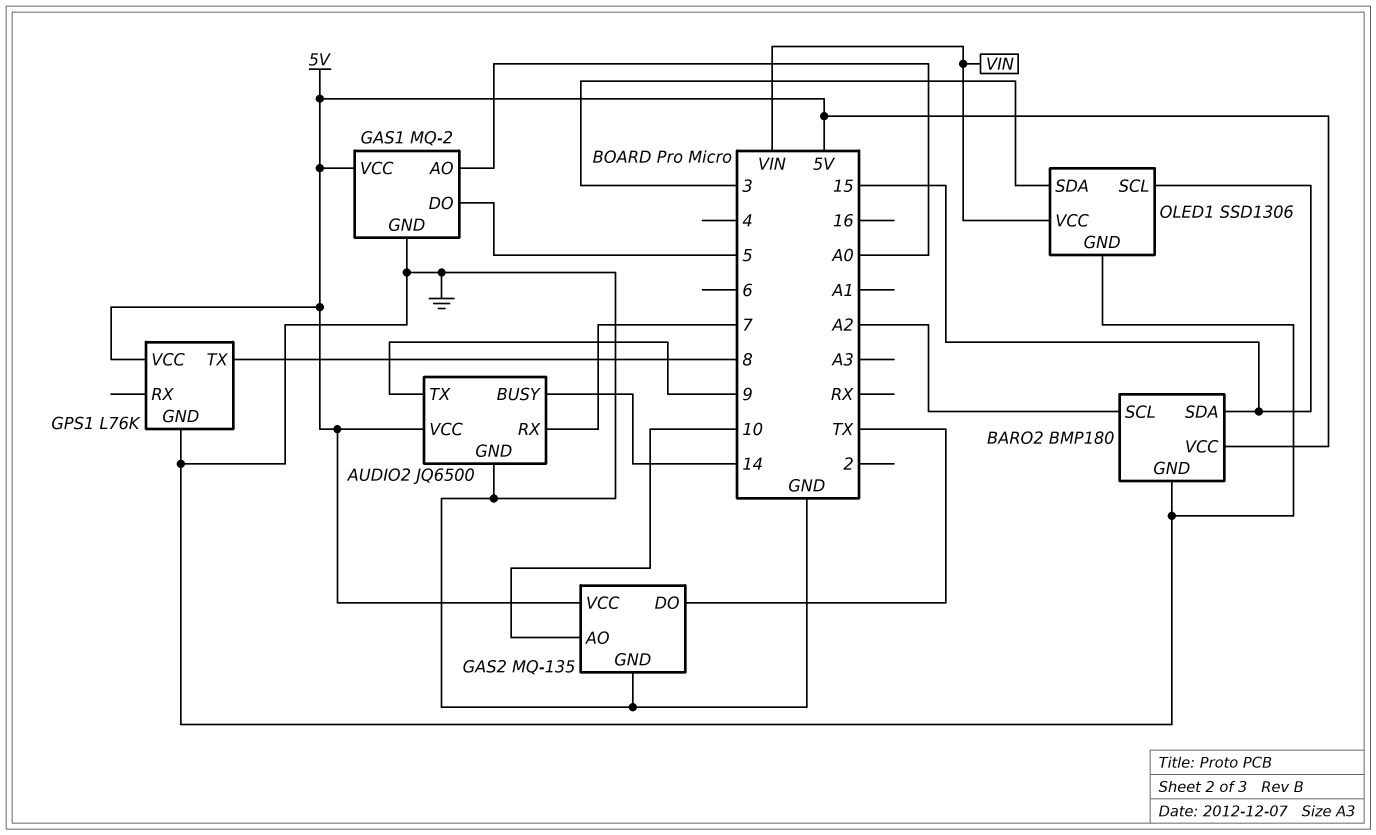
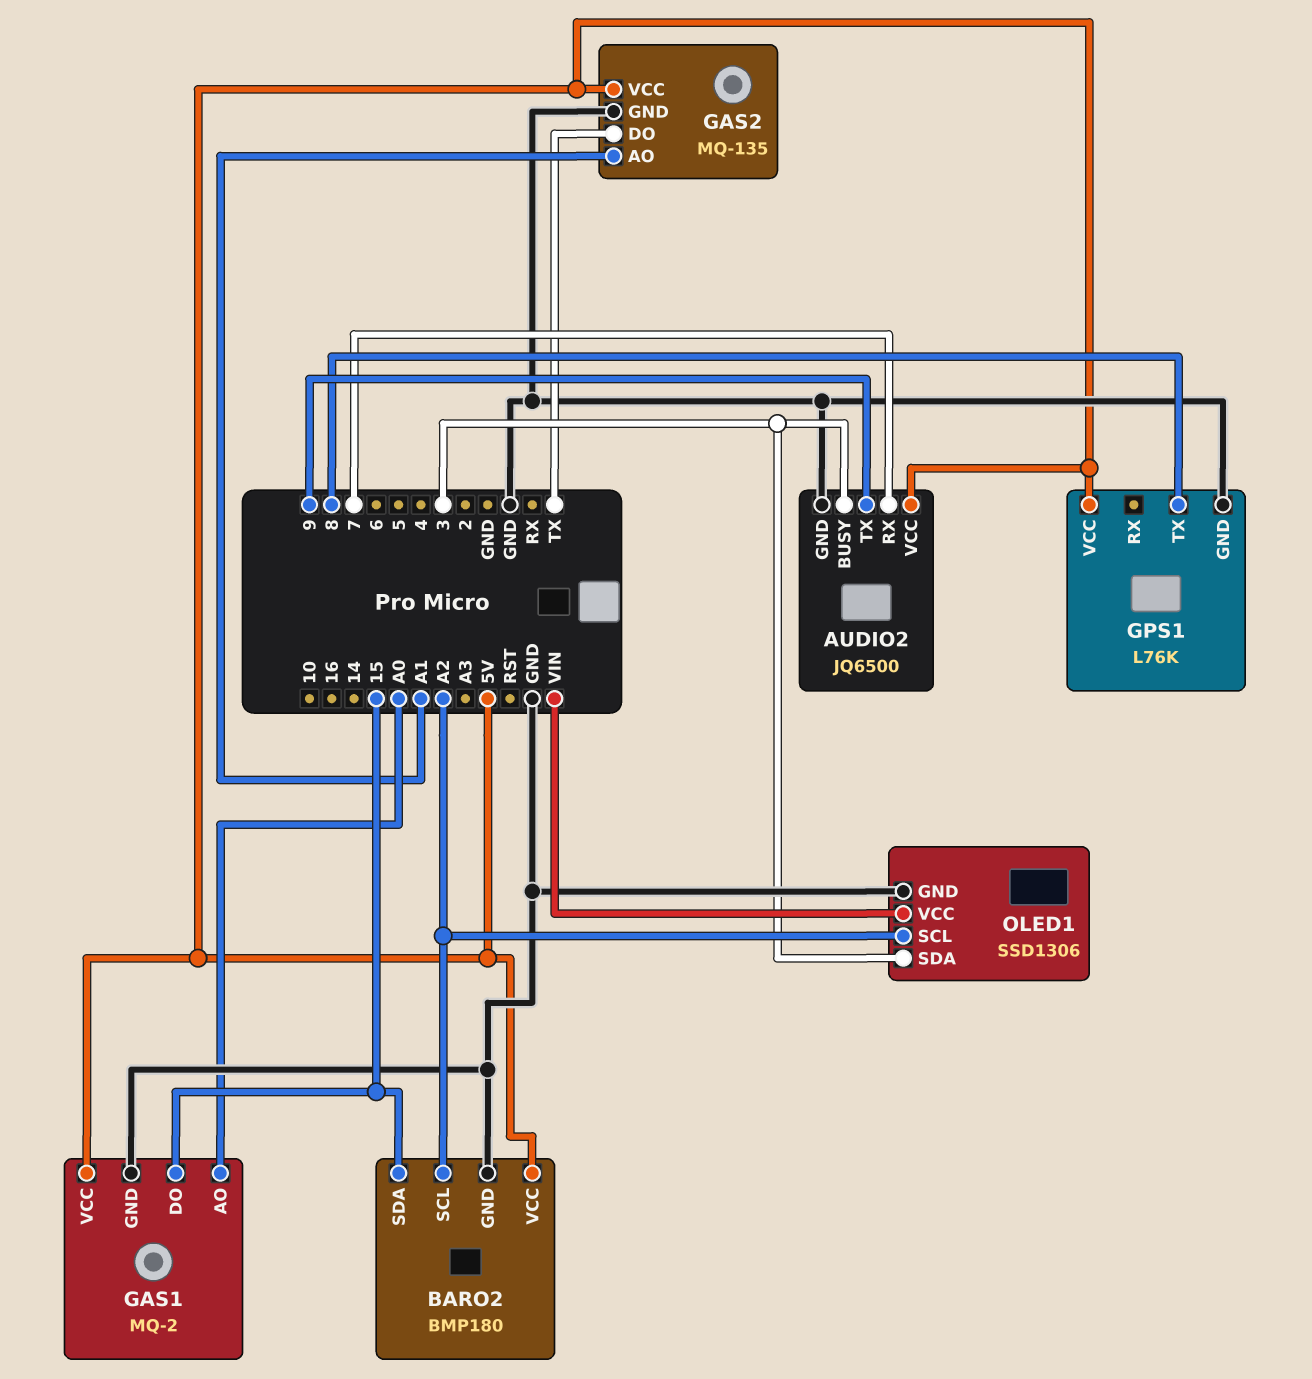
AUDIO2 pin BUSY: 14 -> 3
GAS1 pin DO: 5 -> 15
GAS2 pin AO: 10 -> A1
OLED1 pin SCL: 15 -> A2

